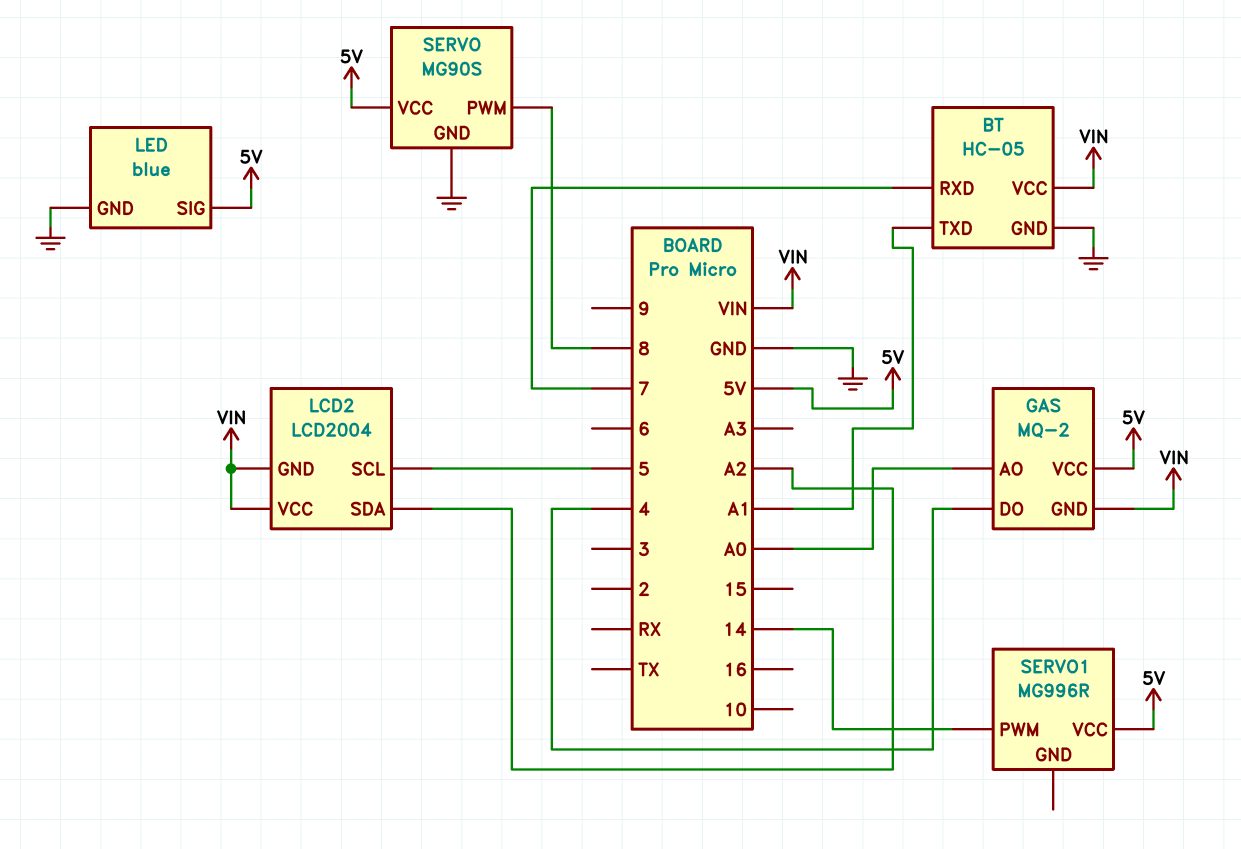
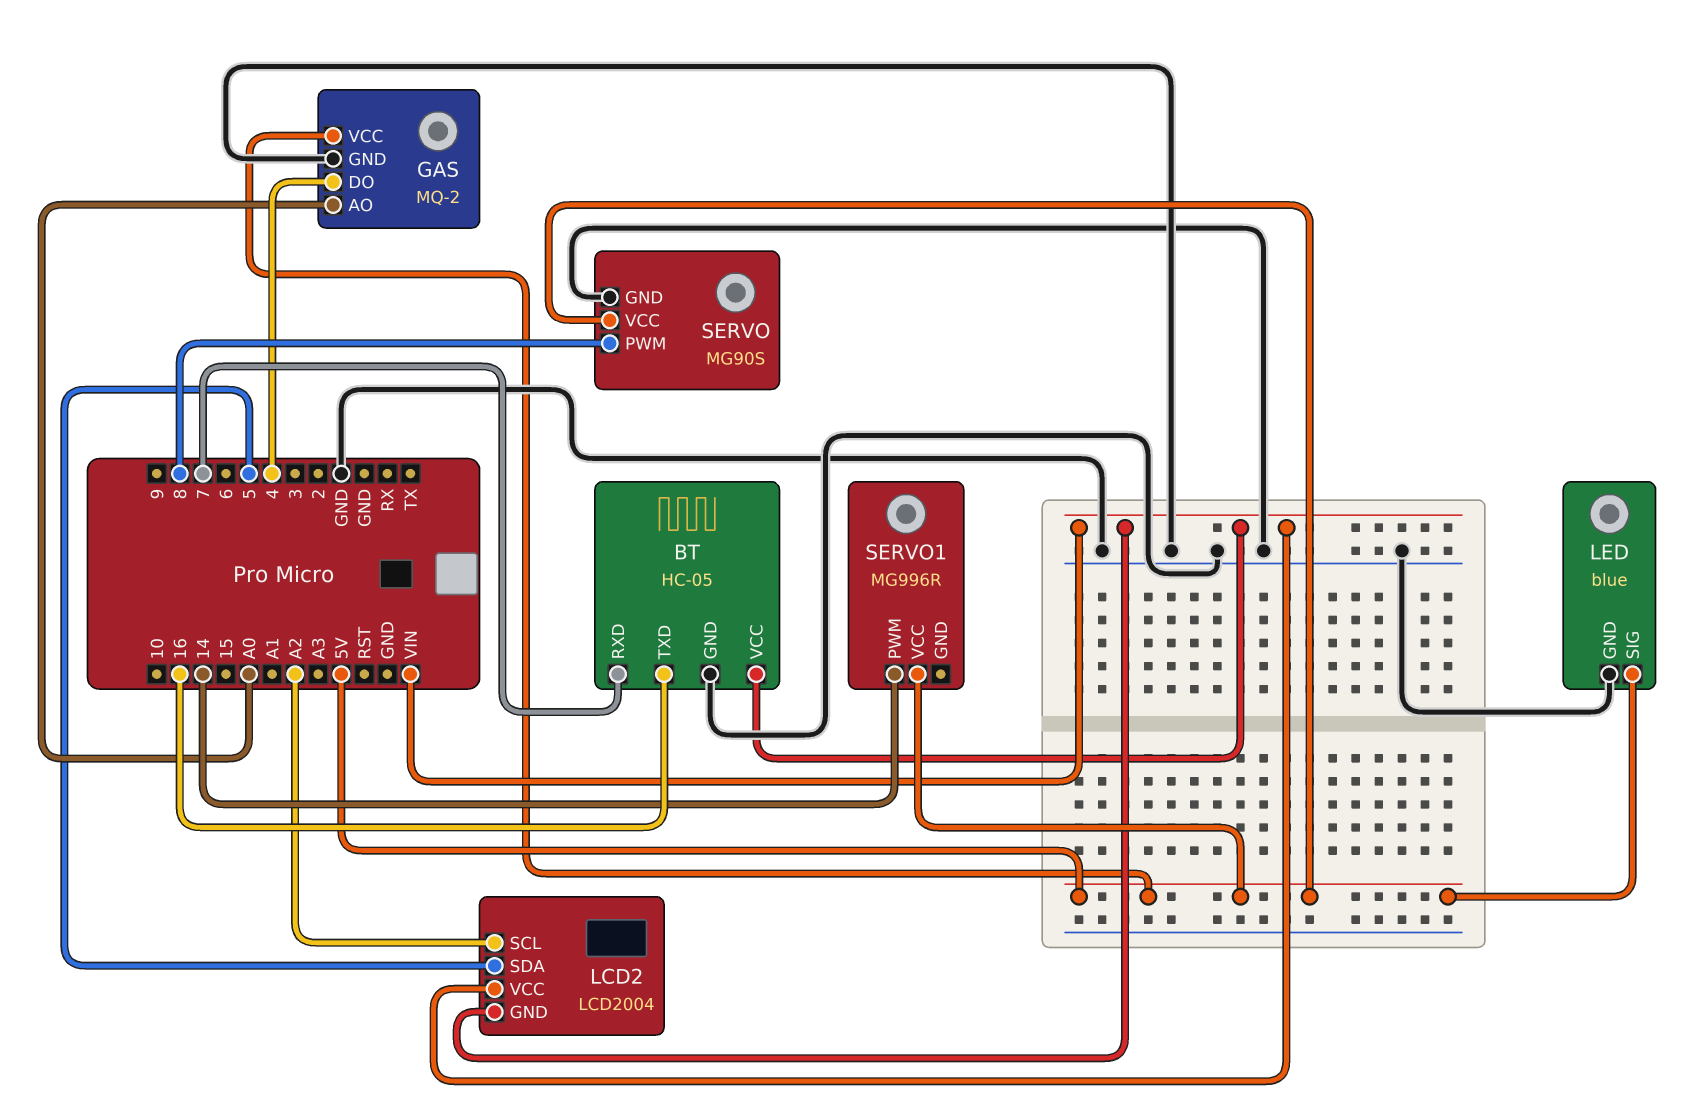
BT pin TXD: A1 -> 16
GAS pin GND: VIN -> GND
LCD2 pin SCL: 5 -> A2
LCD2 pin SDA: A2 -> 5

